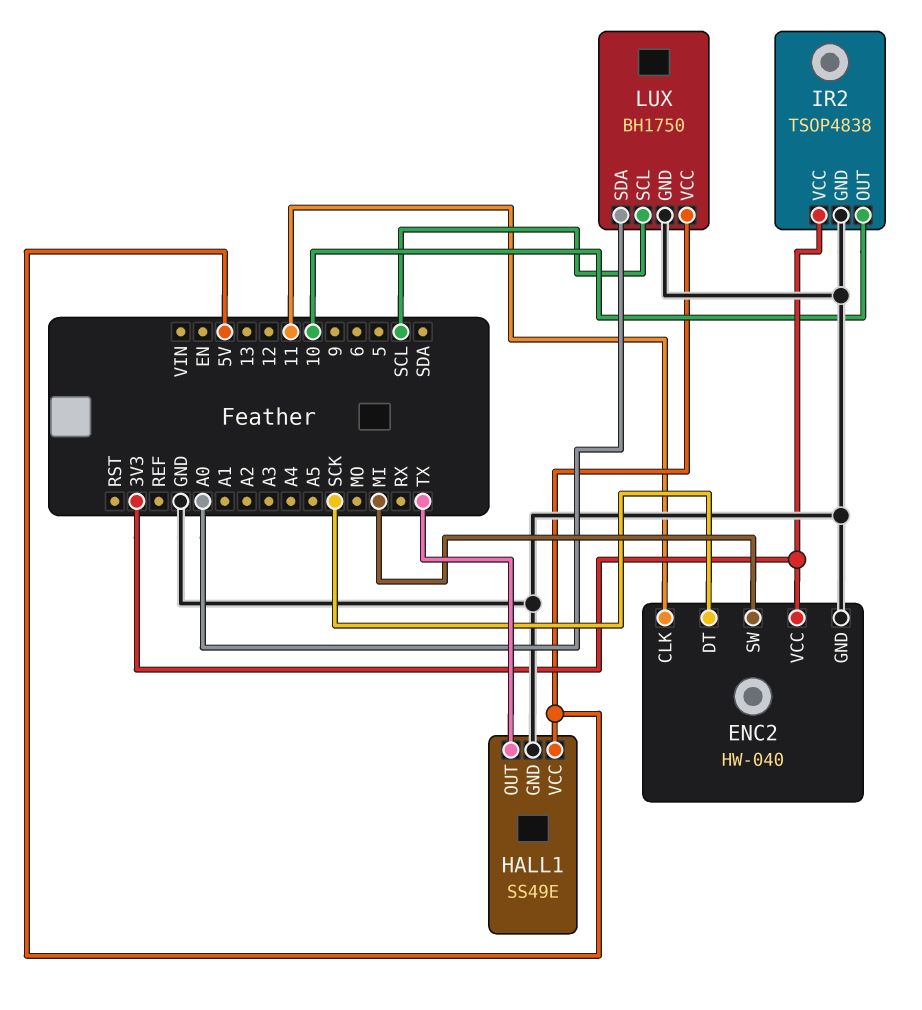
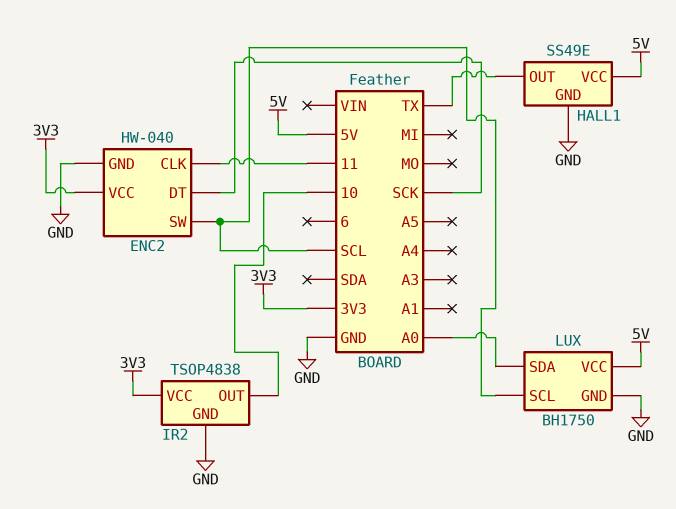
ENC2 pin SW: MI -> SCL

